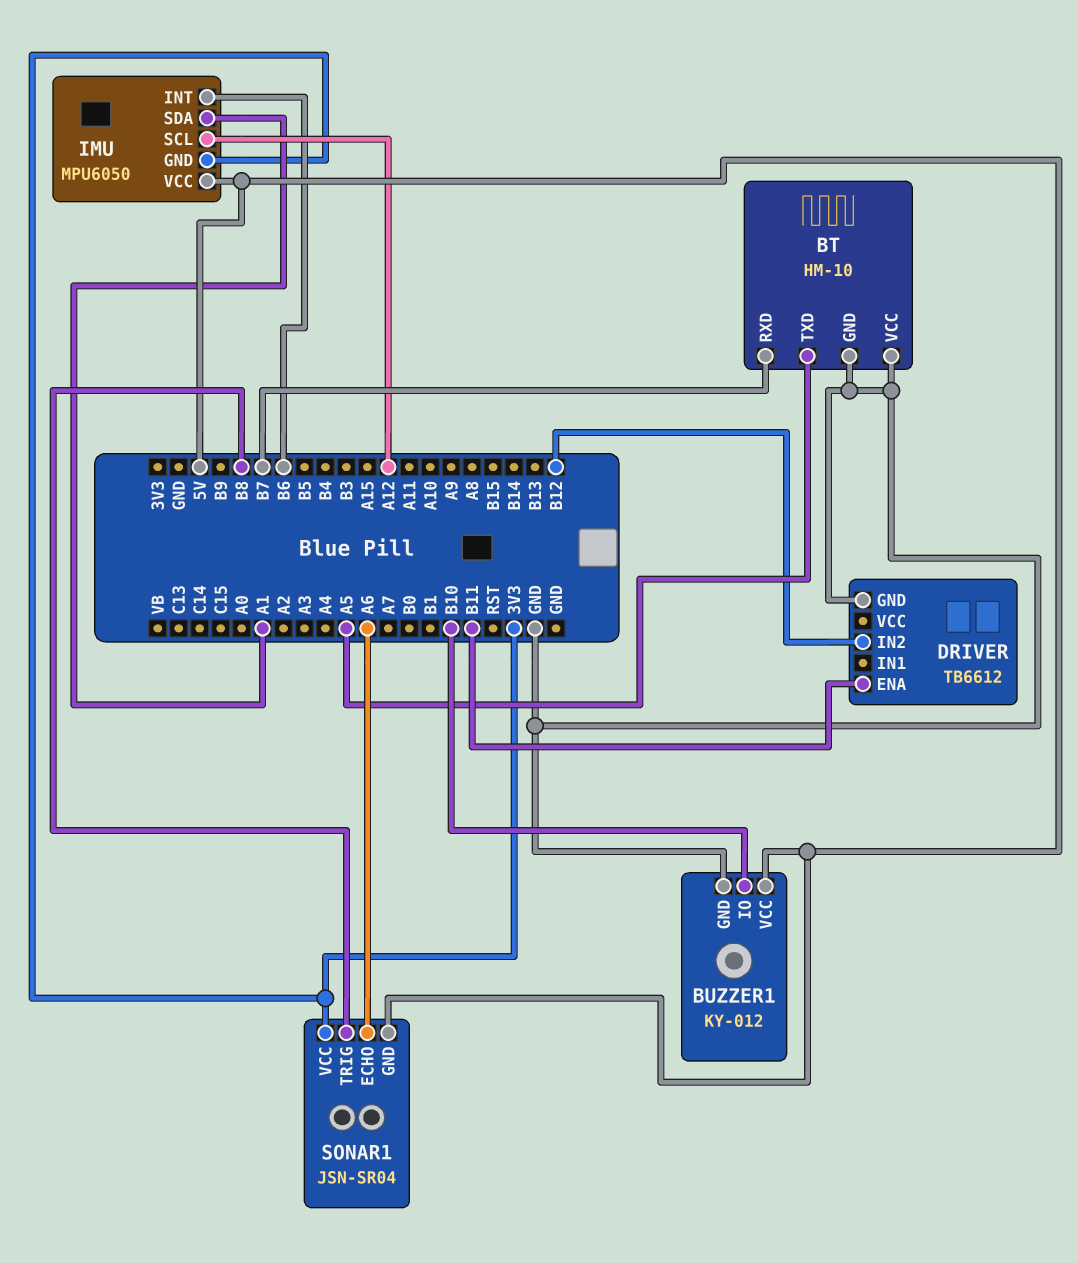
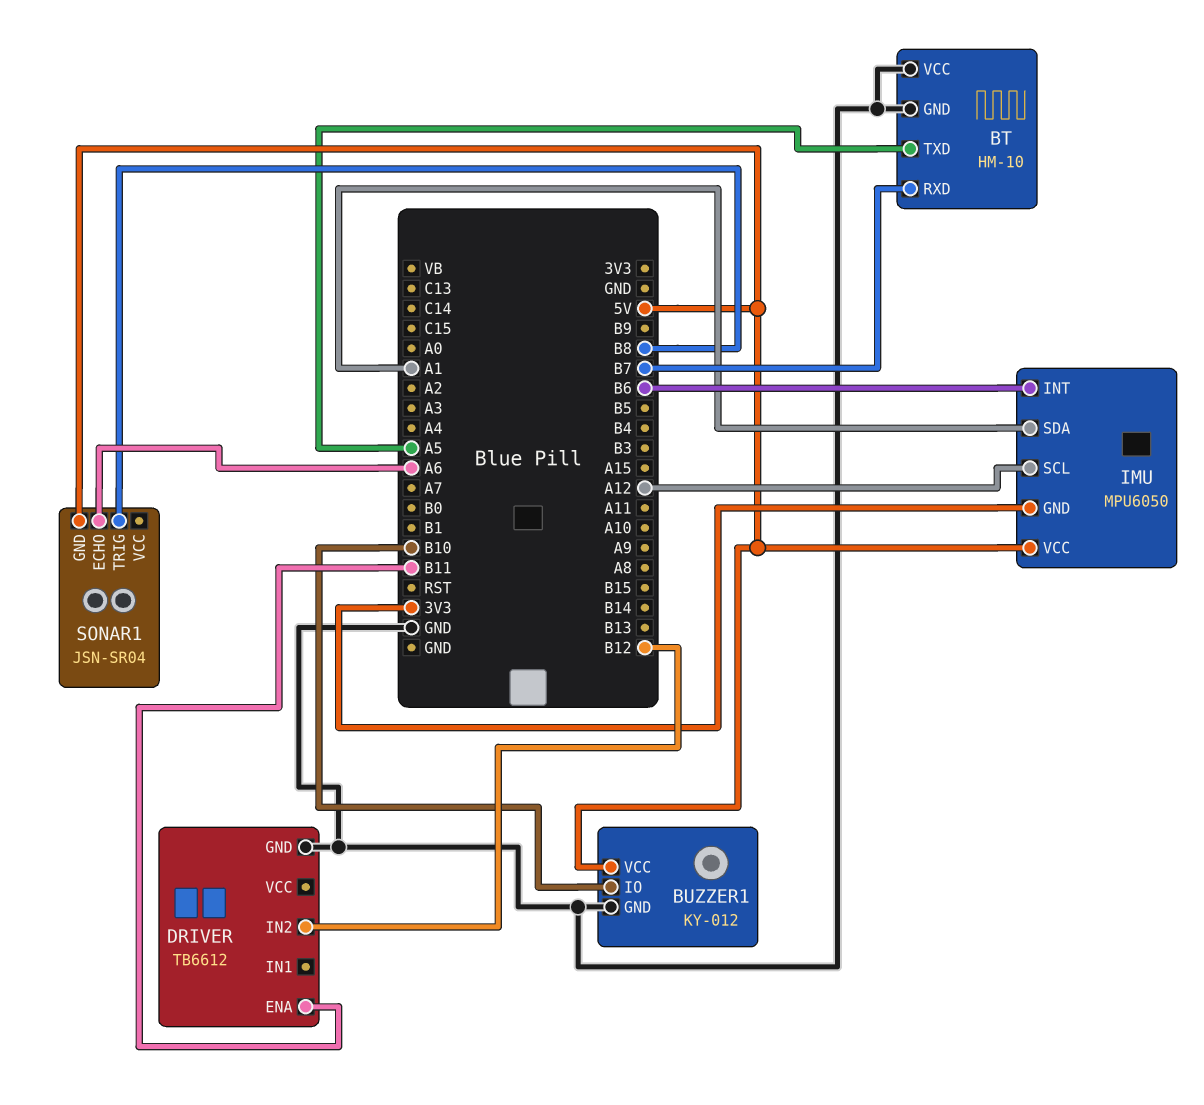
SONAR1 pin VCC: 3V3 -> none

